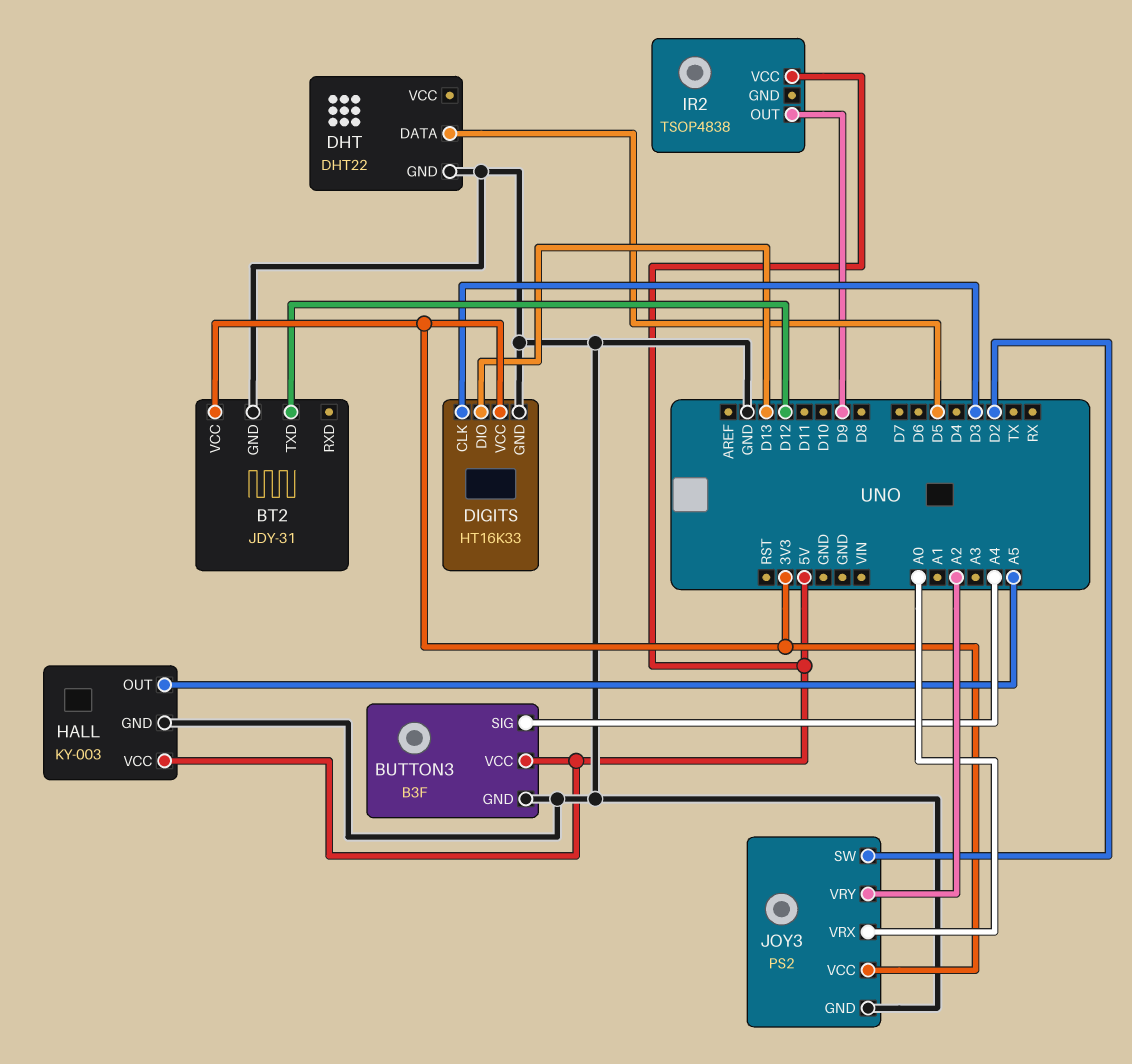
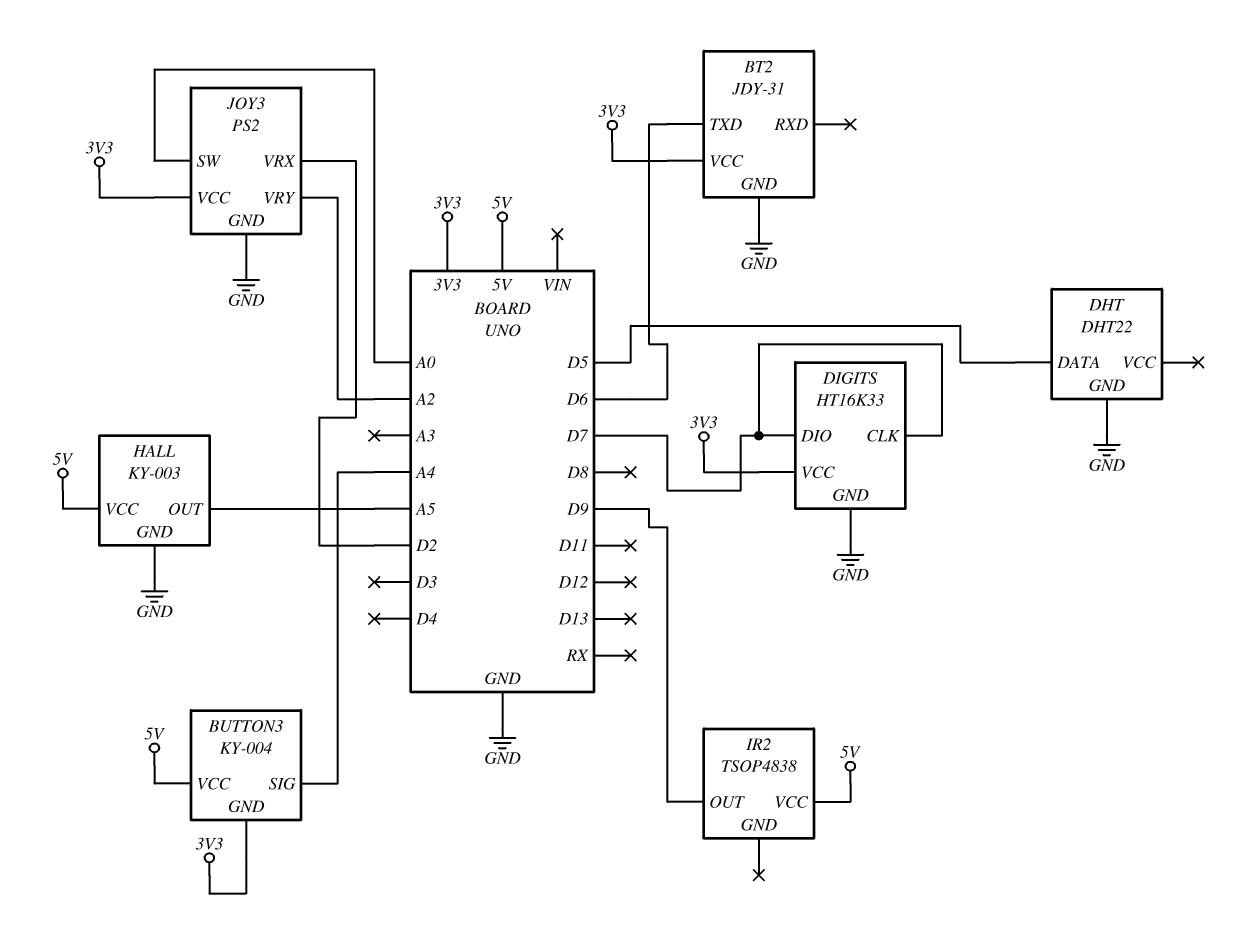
BT2 pin TXD: D12 -> D6
BUTTON3: B3F -> KY-004
BUTTON3 pin GND: GND -> 3V3
DIGITS pin CLK: D3 -> D7
DIGITS pin DIO: D13 -> D7
JOY3 pin SW: D2 -> A0
JOY3 pin VRX: A0 -> D2

